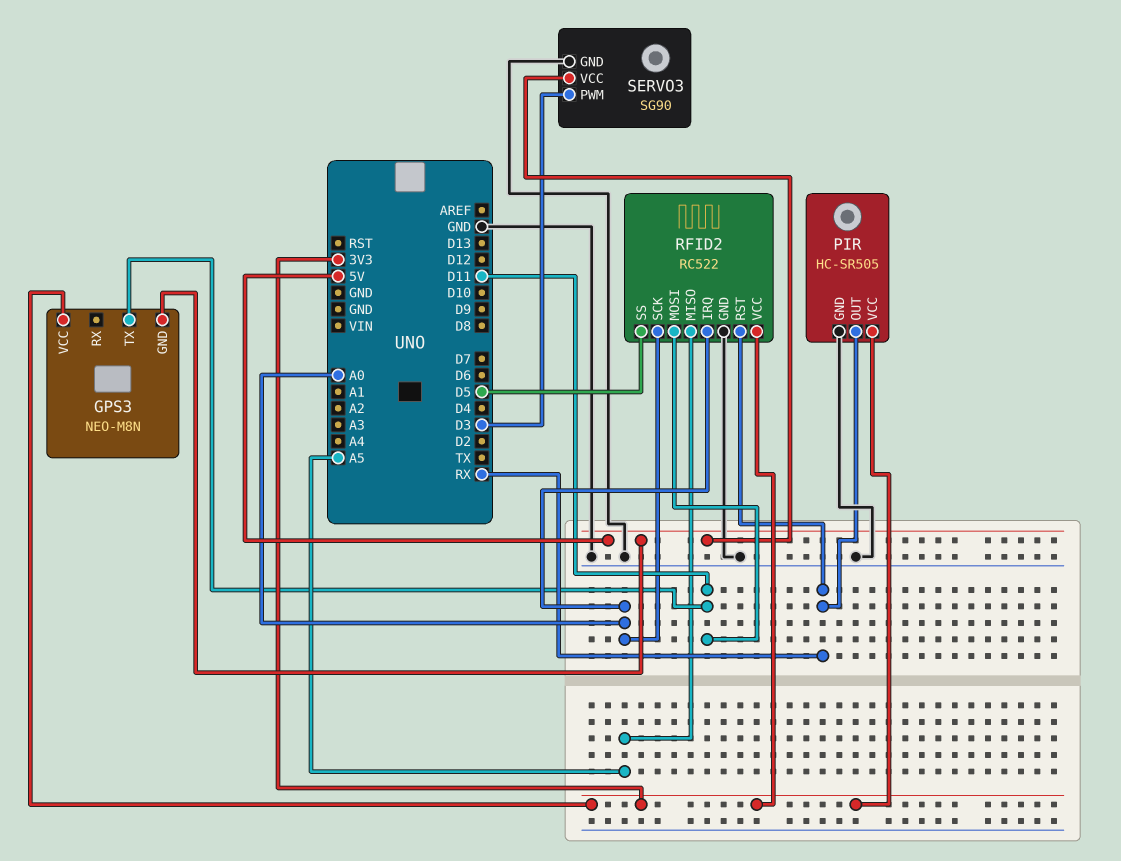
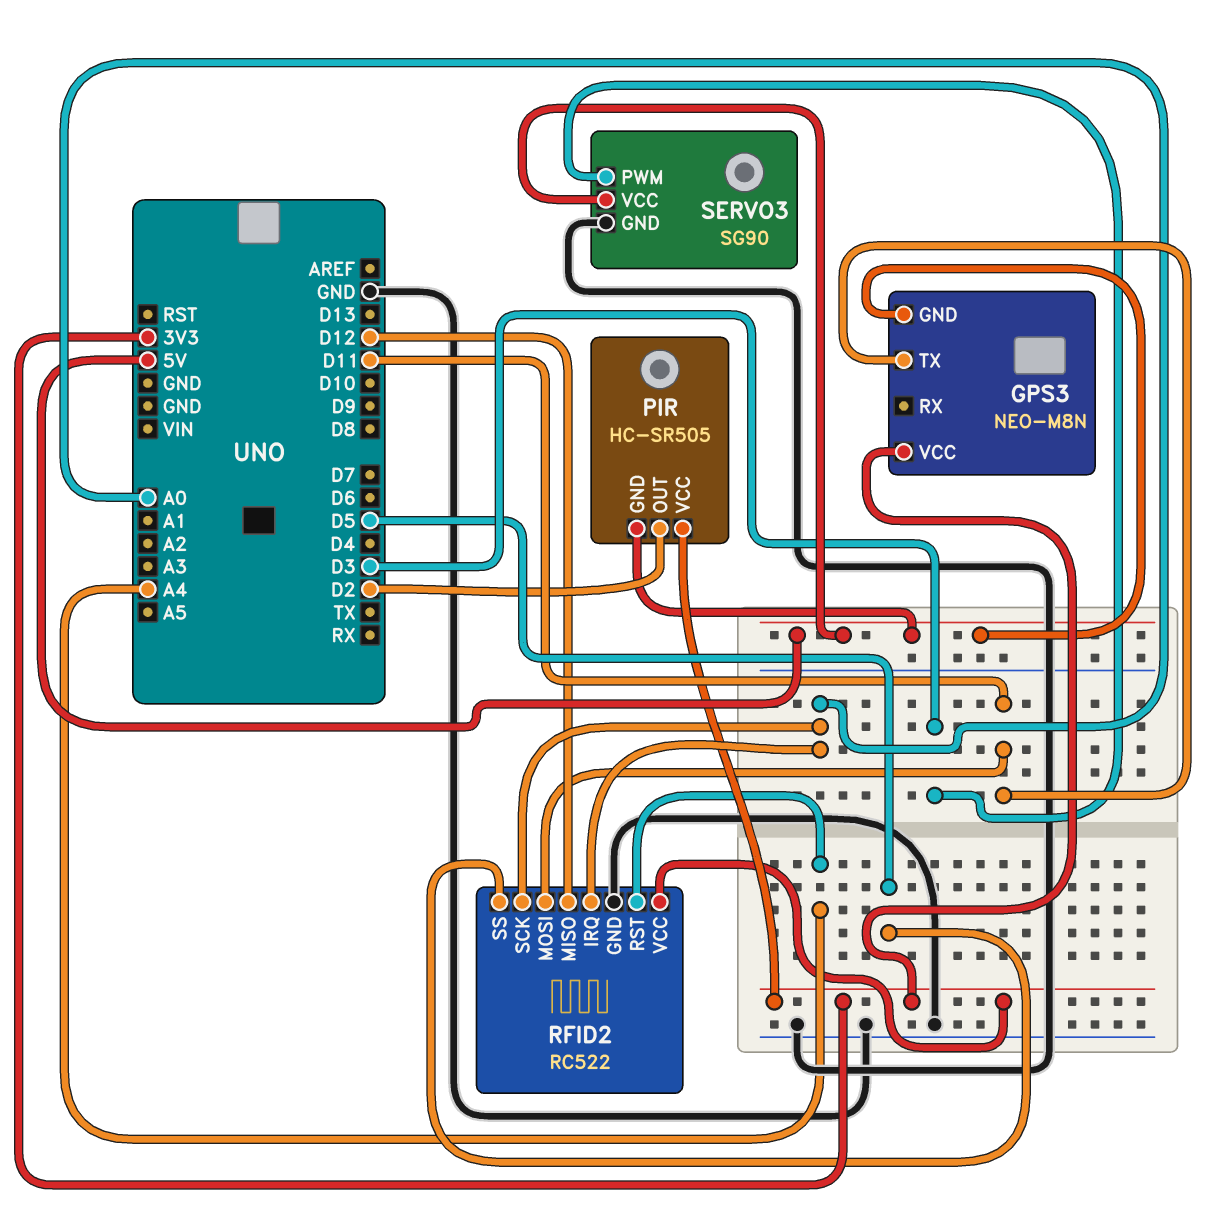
PIR pin GND: GND -> 5V
PIR pin OUT: RX -> D2
RFID2 pin MISO: A5 -> D12
RFID2 pin RST: RX -> A4

